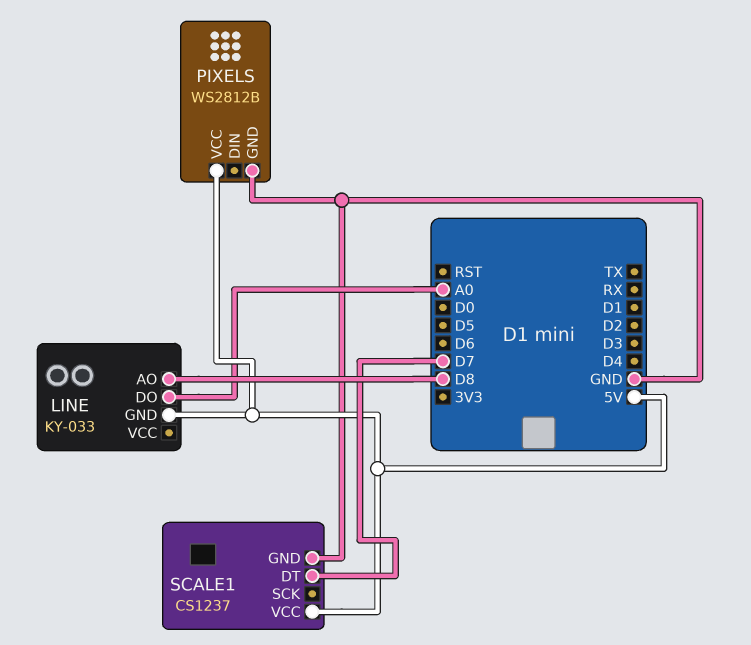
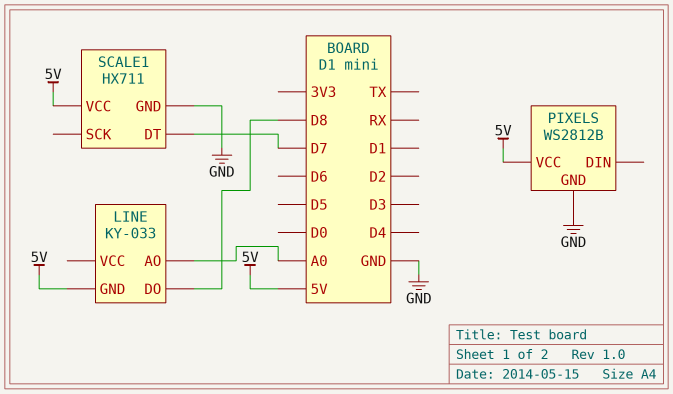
LINE pin AO: D8 -> A0
LINE pin DO: A0 -> D8
SCALE1: CS1237 -> HX711

